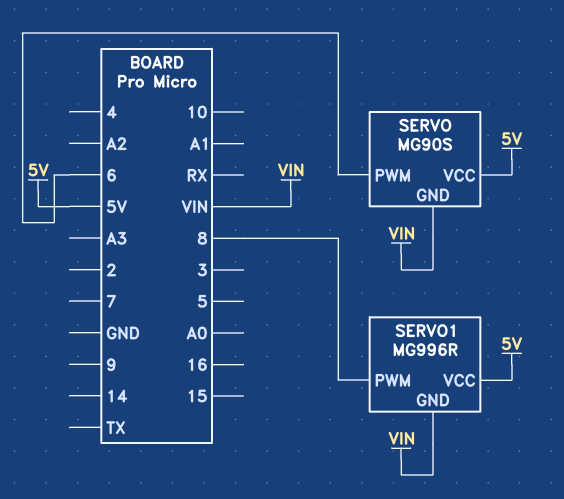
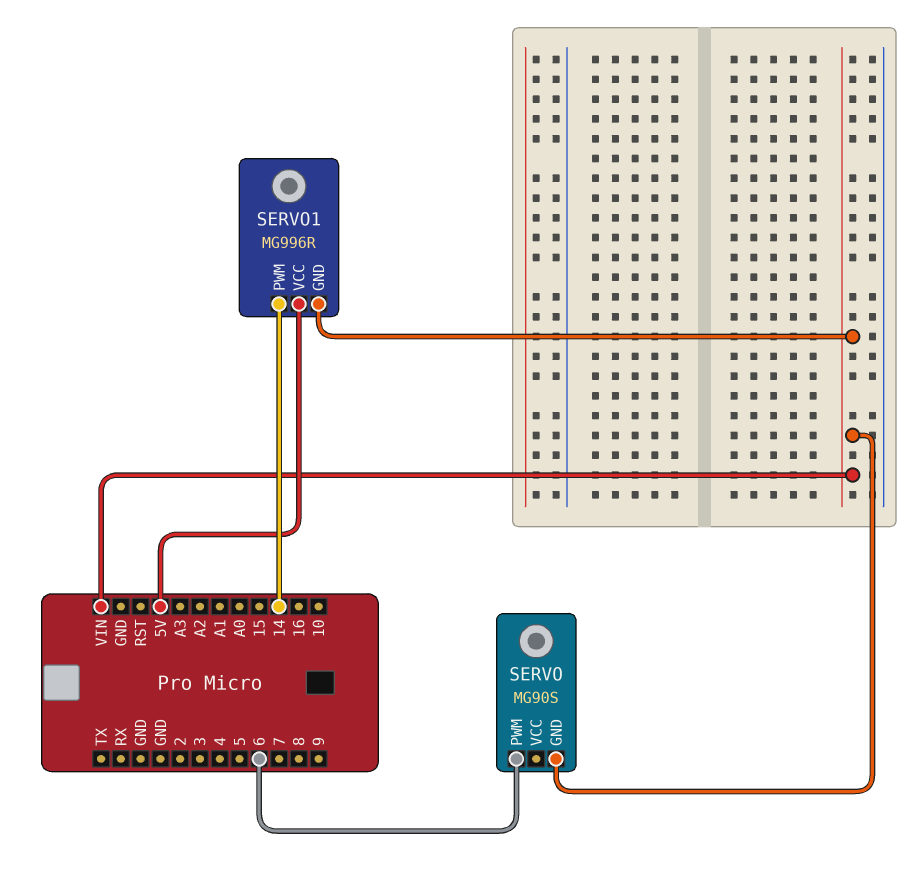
SERVO pin VCC: 5V -> none
SERVO1 pin PWM: 8 -> 14

